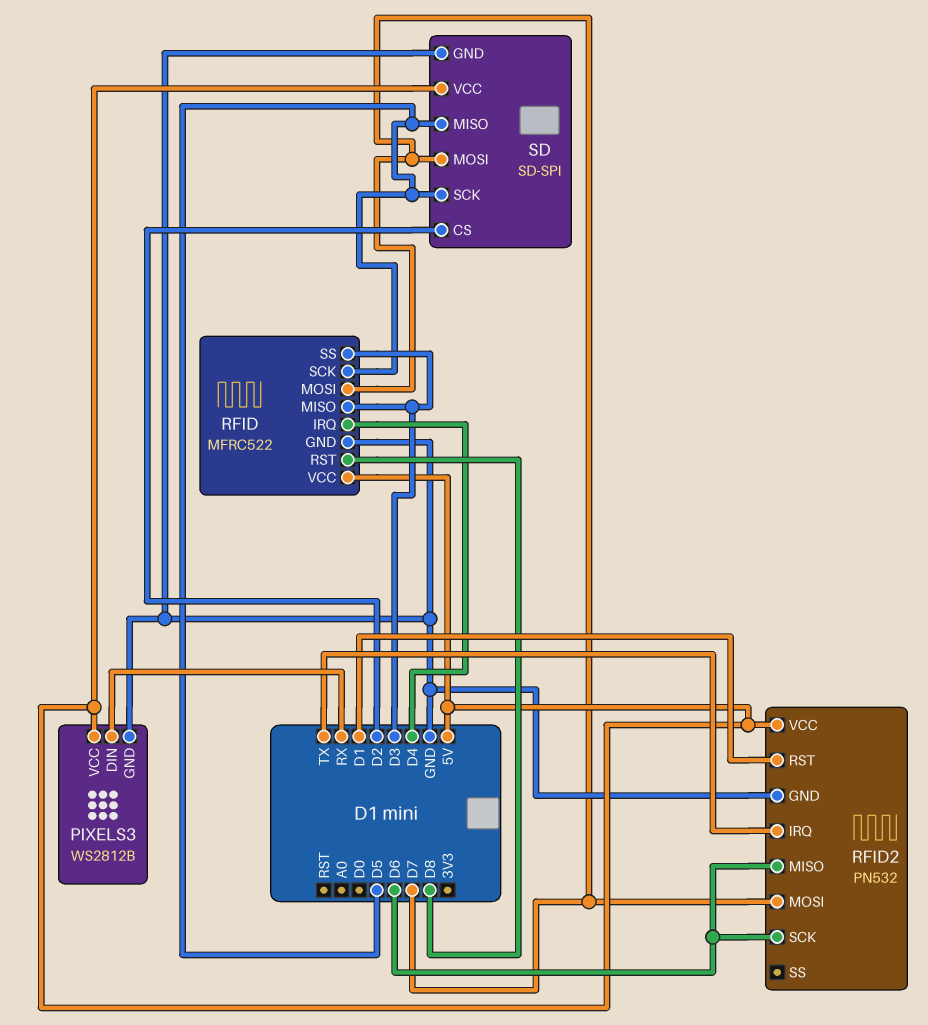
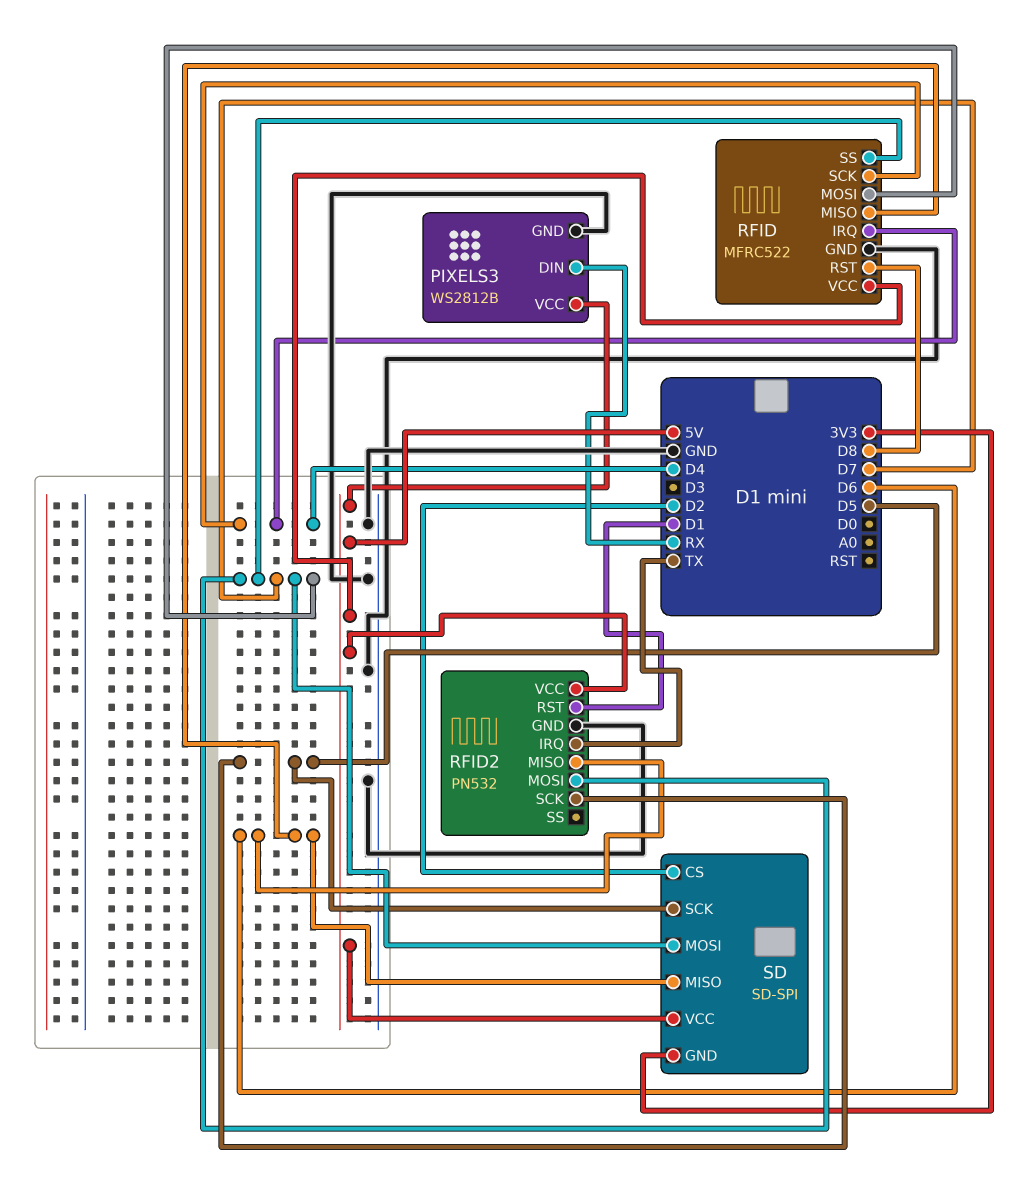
RFID pin MISO: D3 -> D6
RFID pin SCK: D5 -> D4
RFID pin SS: D3 -> D7
RFID2 pin SCK: D6 -> D5
SD pin GND: GND -> 3V3
SD pin MISO: D5 -> D6

